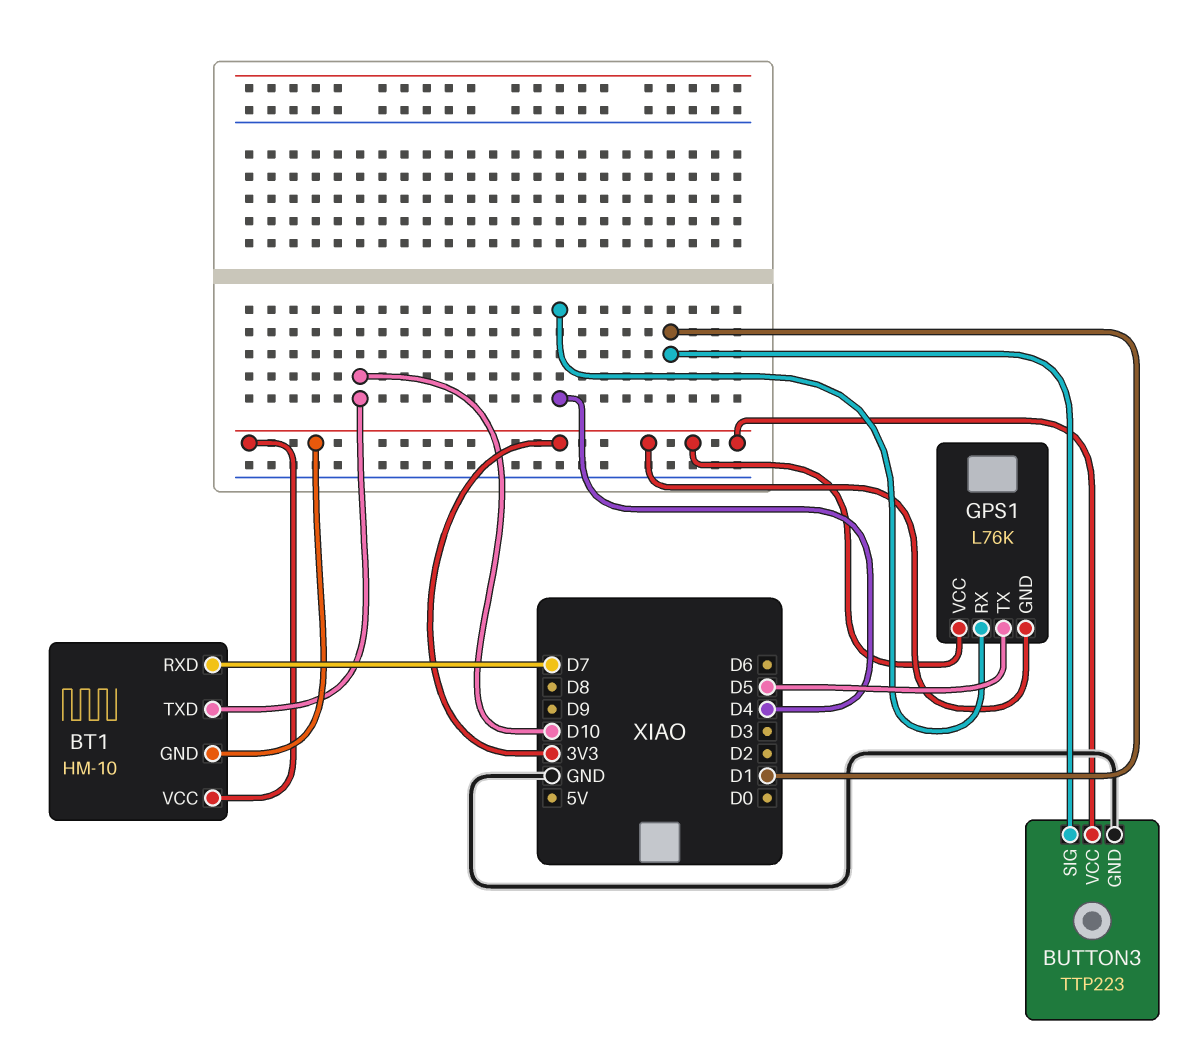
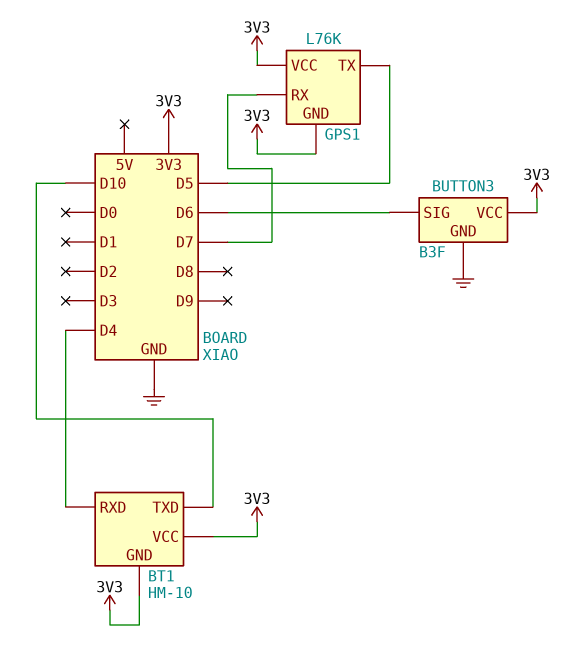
BT1 pin RXD: D7 -> D4
BUTTON3: TTP223 -> B3F
BUTTON3 pin SIG: D1 -> D6
GPS1 pin RX: D4 -> D7

